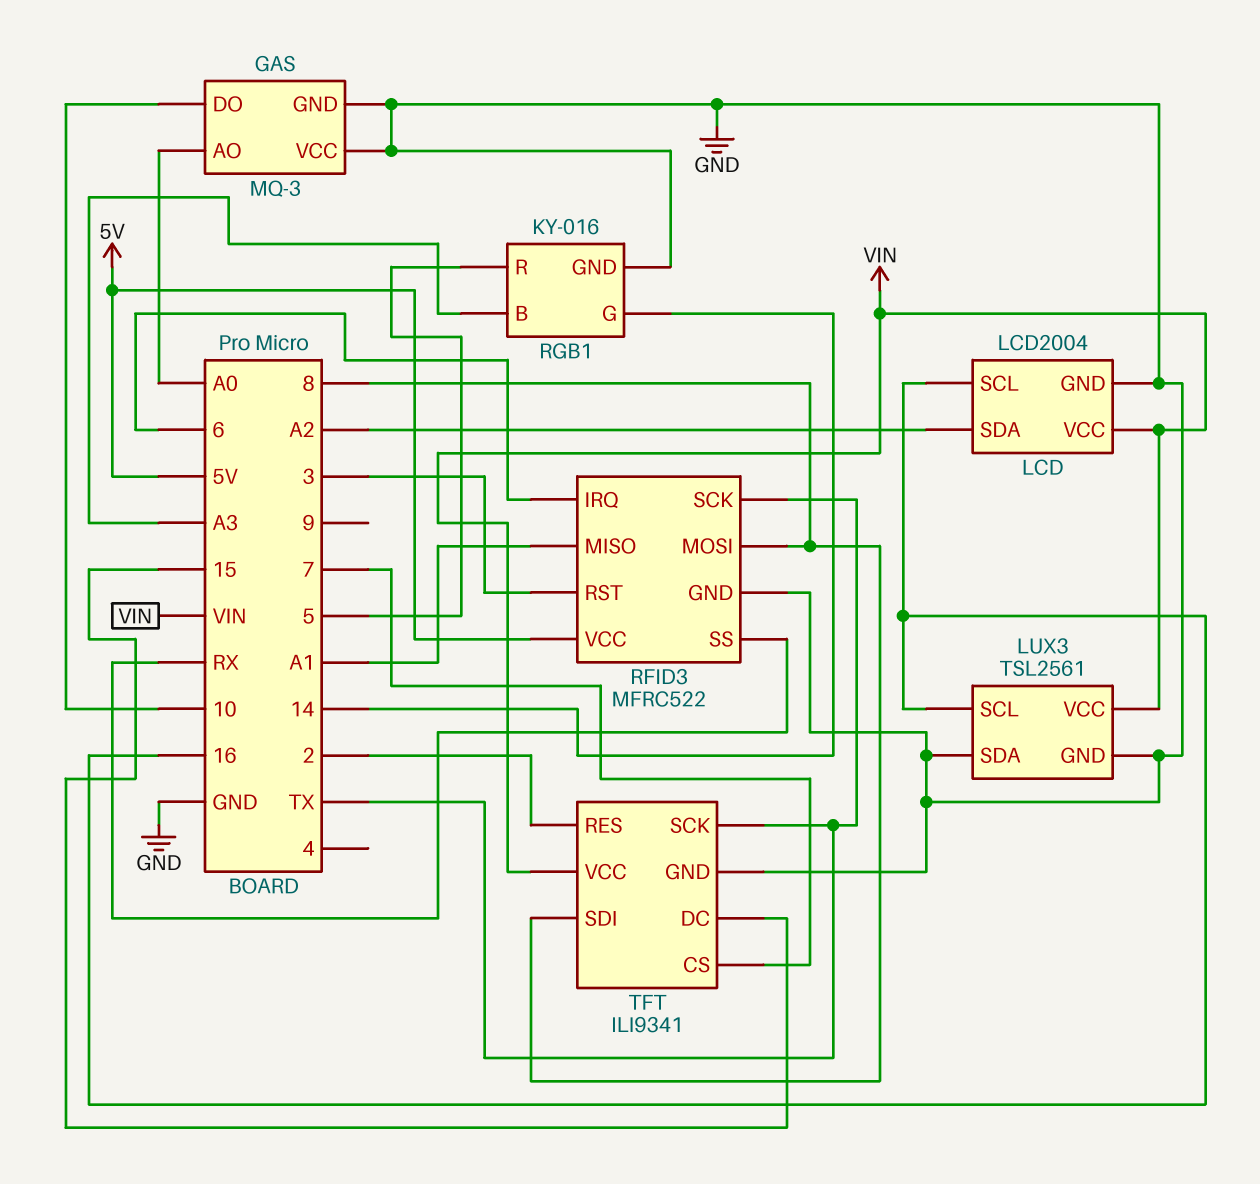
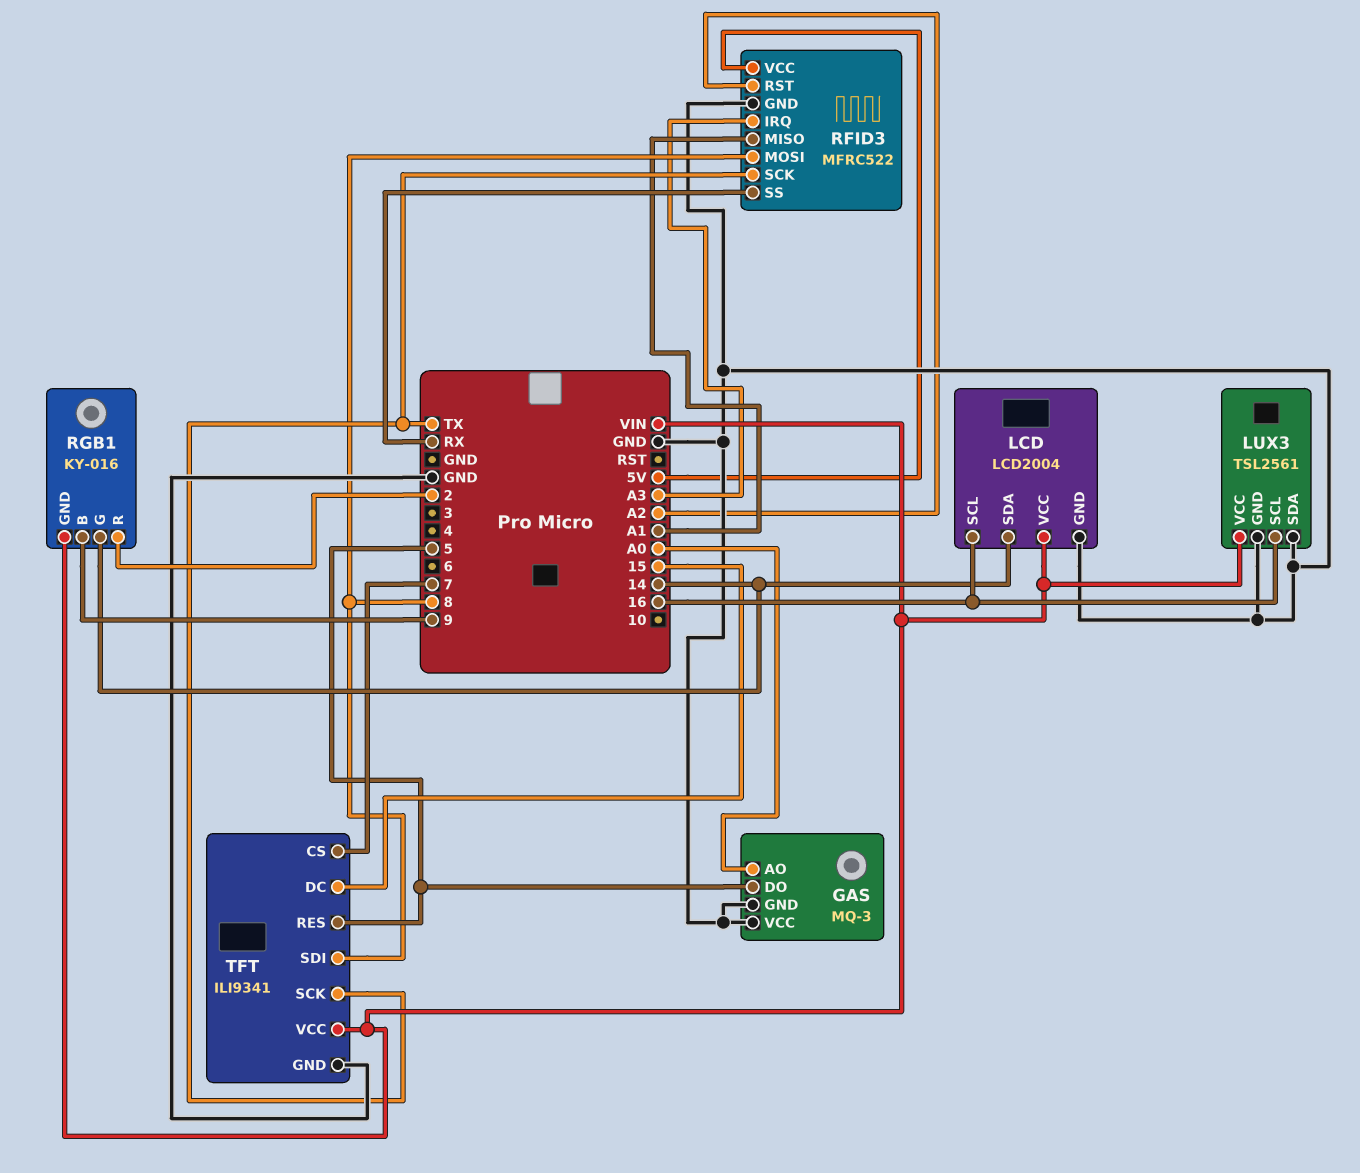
GAS pin DO: 10 -> 5
LCD pin SDA: A2 -> 14
RFID3 pin IRQ: 6 -> A3
RFID3 pin RST: 3 -> A2
RGB1 pin B: A3 -> 9
RGB1 pin GND: GND -> VIN
RGB1 pin R: 5 -> 2
TFT pin RES: 2 -> 5

